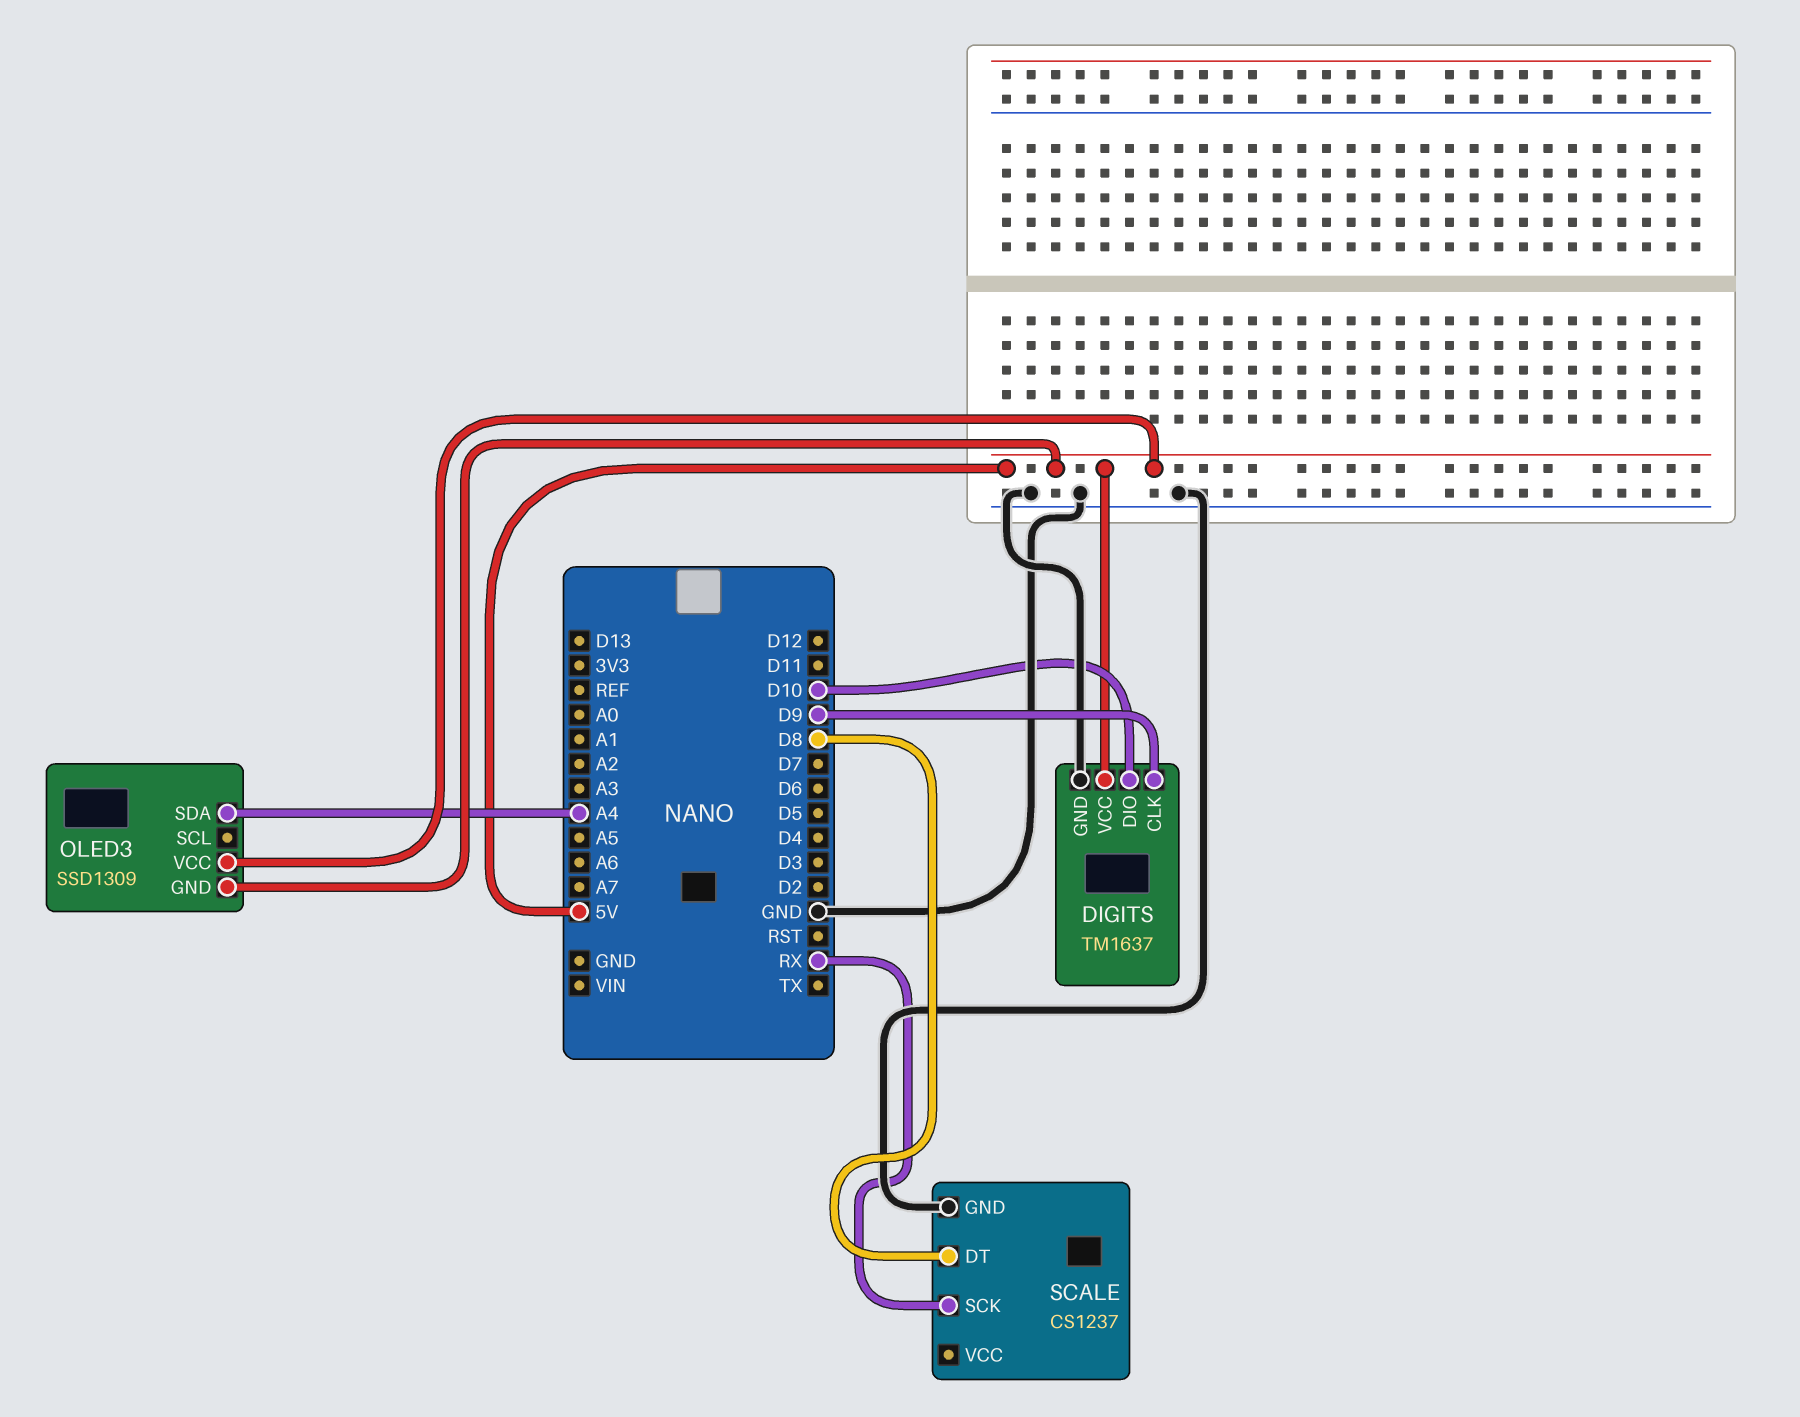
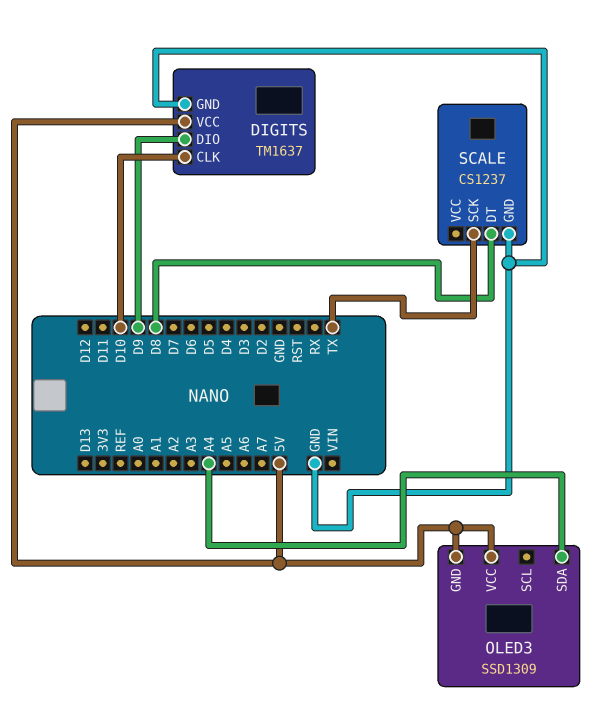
DIGITS pin CLK: D9 -> D10
DIGITS pin DIO: D10 -> D9
SCALE pin SCK: RX -> TX

